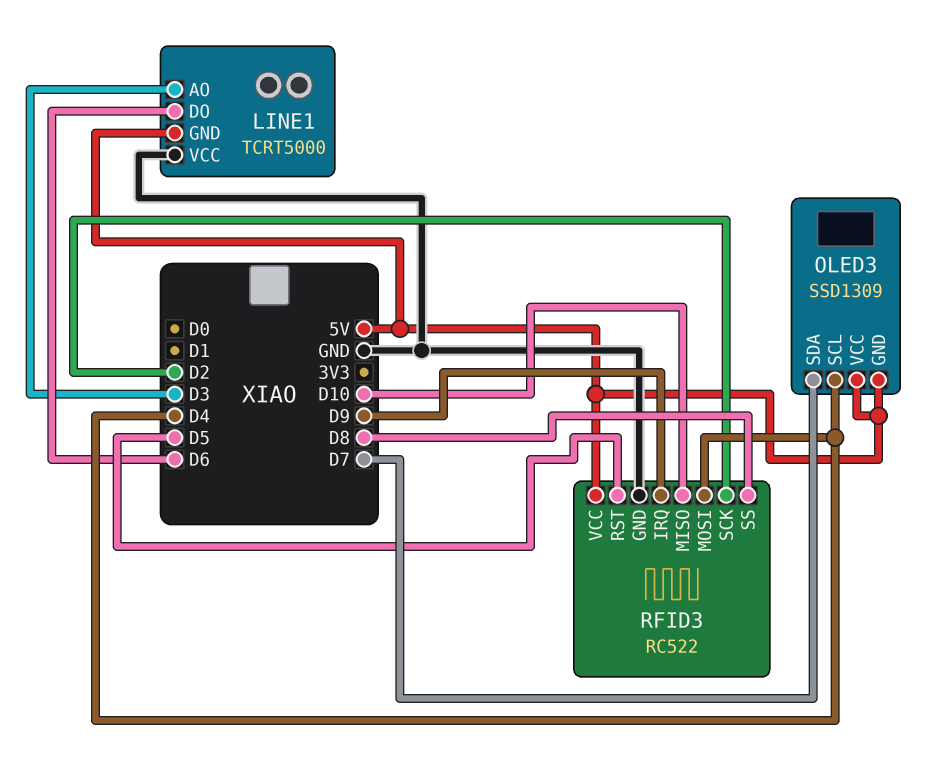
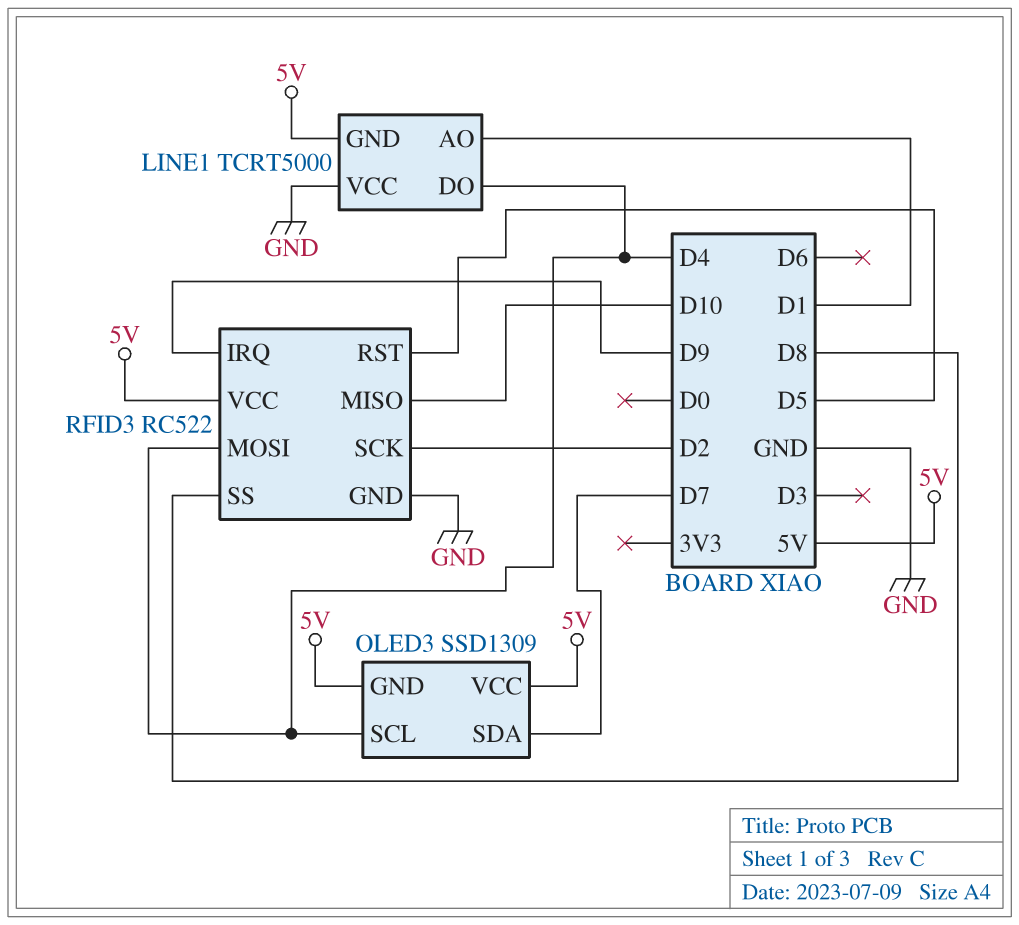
LINE1 pin AO: D3 -> D1
LINE1 pin DO: D6 -> D4

